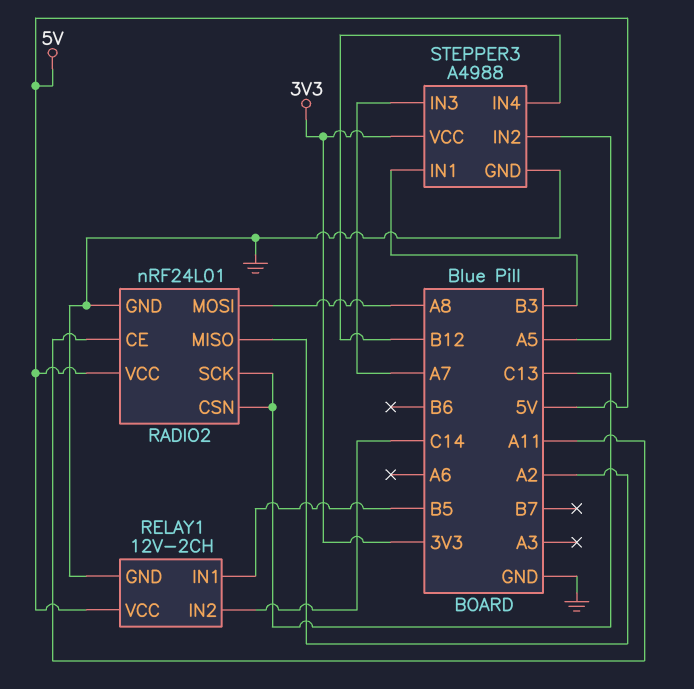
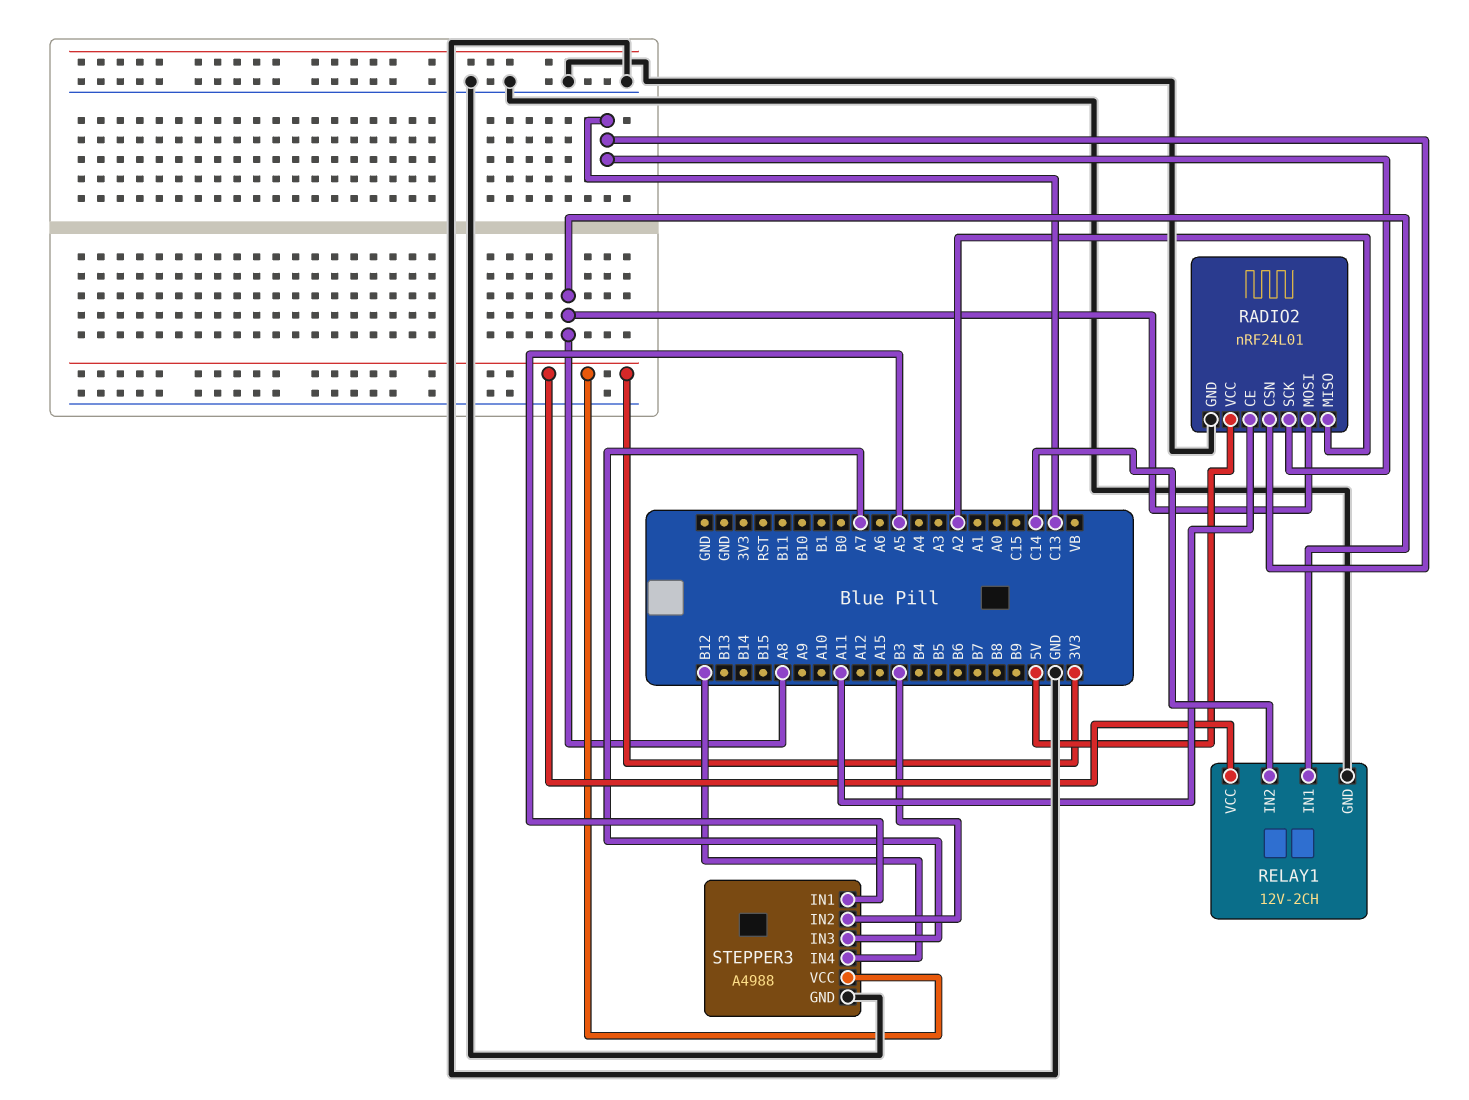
RELAY1 pin IN1: B5 -> A8
RELAY1 pin VCC: 5V -> 3V3
STEPPER3 pin IN1: B3 -> A5
STEPPER3 pin IN2: A5 -> B3

